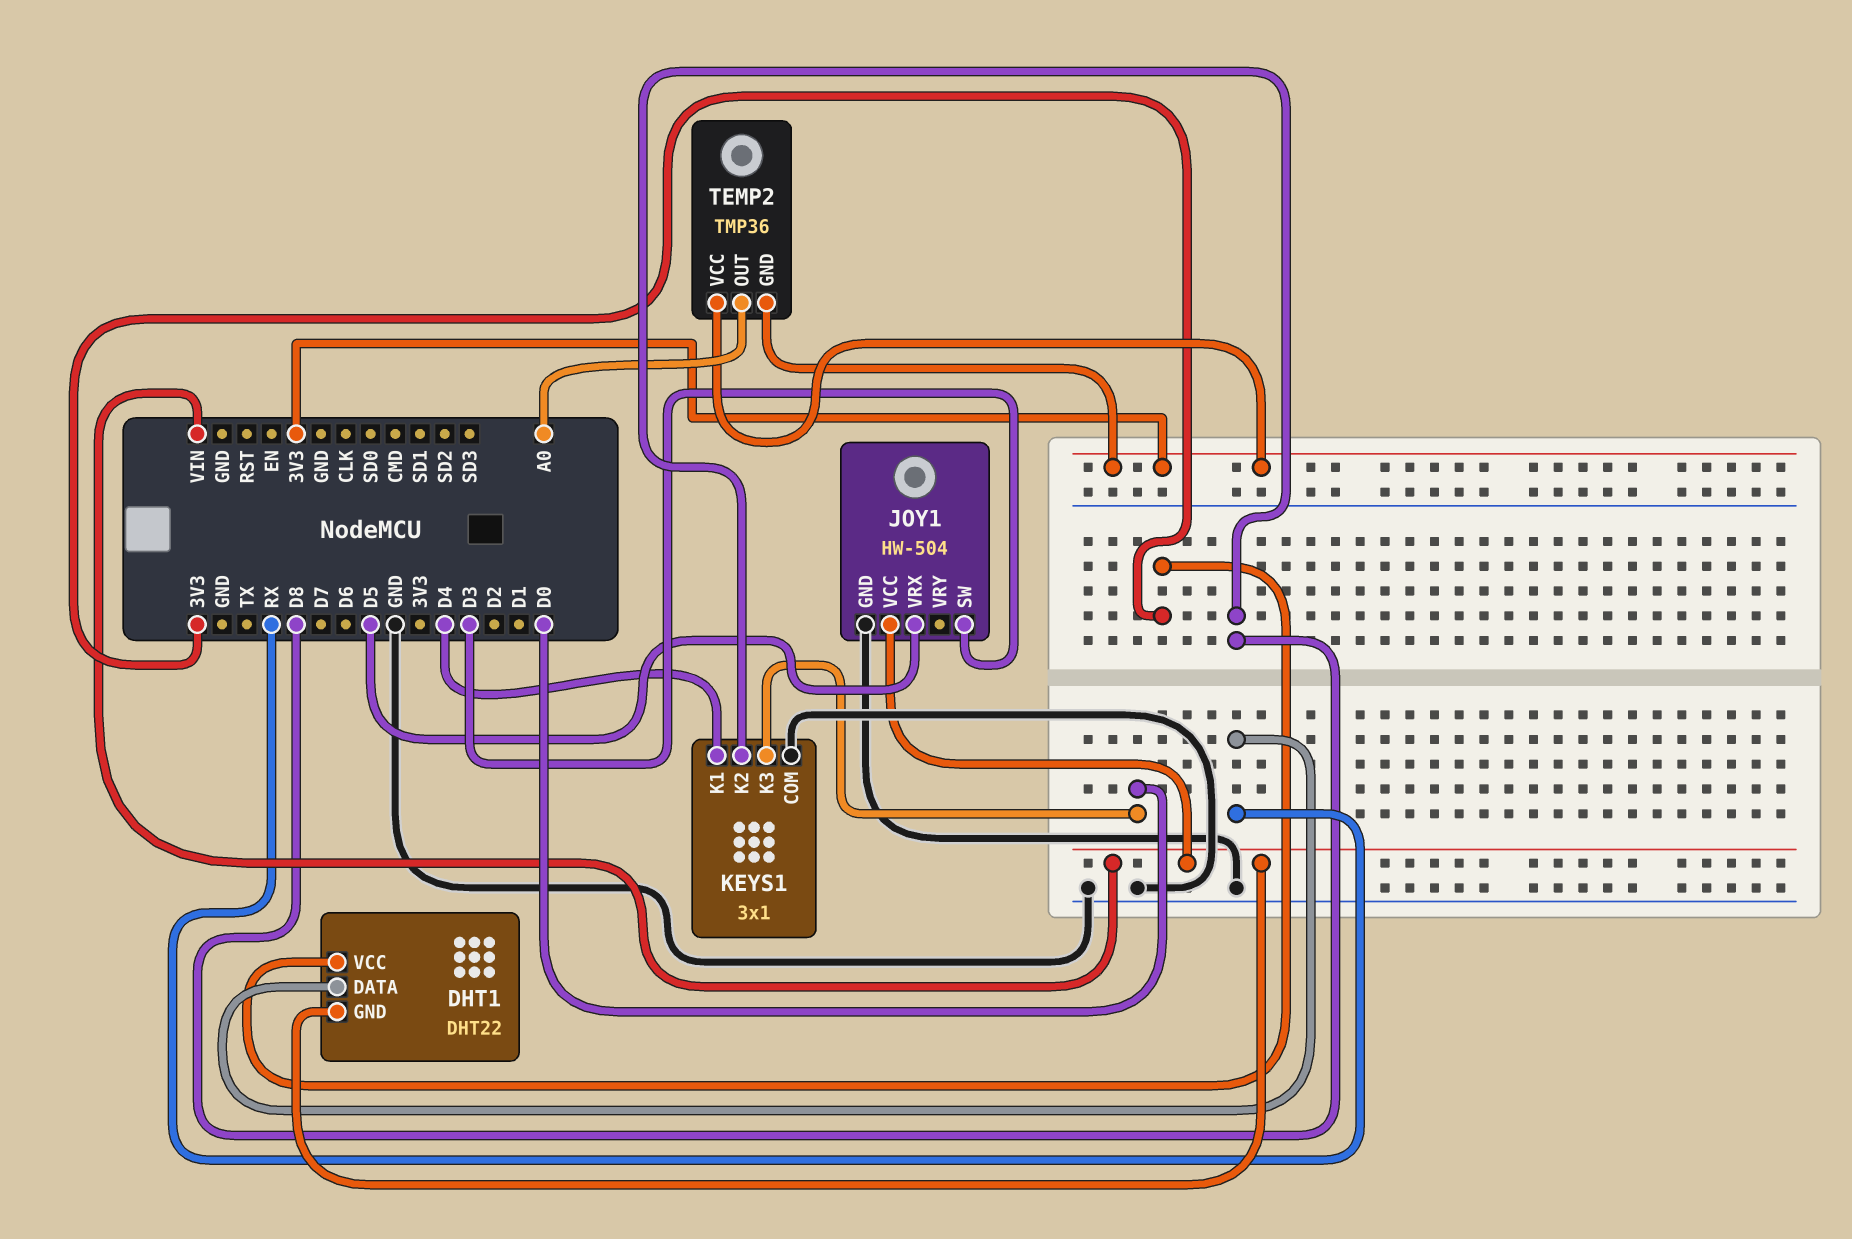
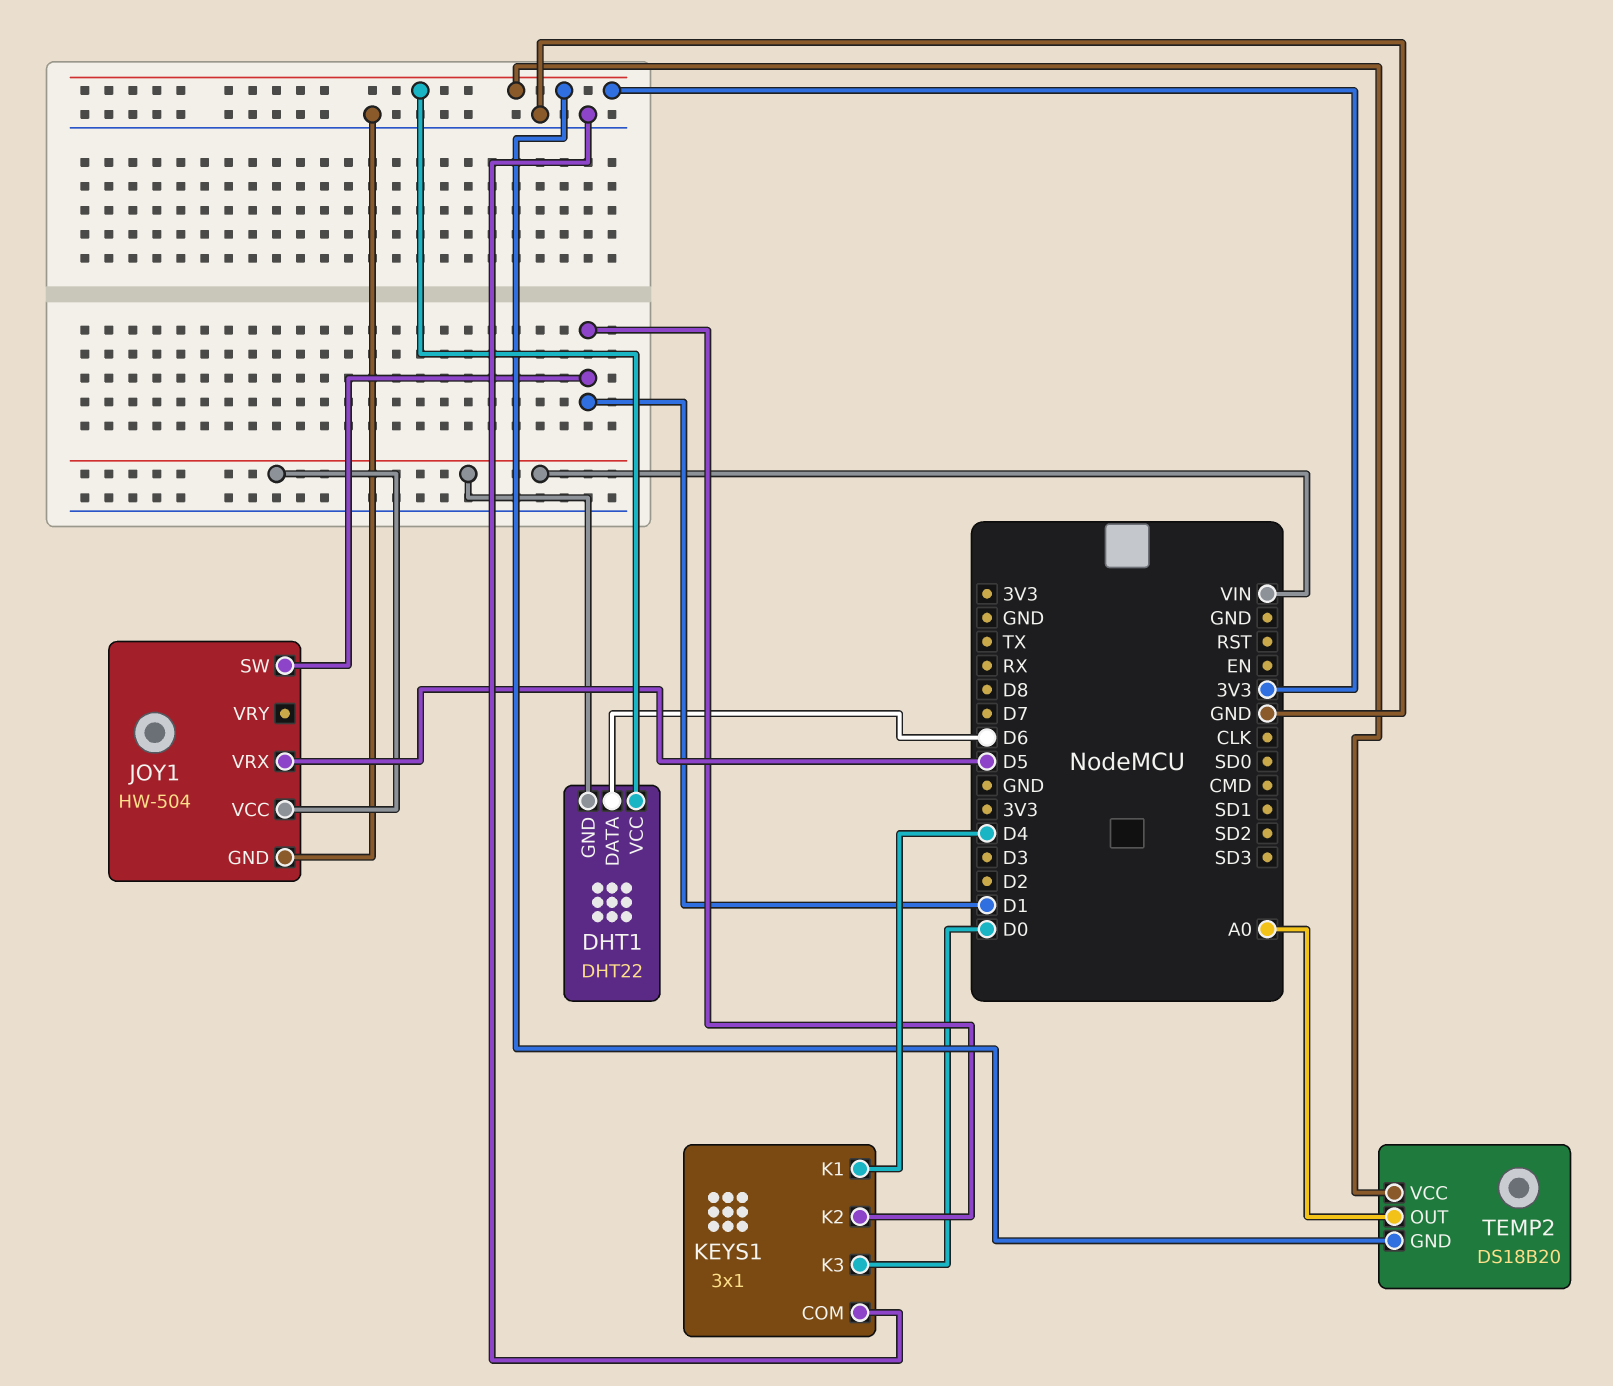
DHT1 pin DATA: RX -> D6
JOY1 pin SW: D3 -> D1
KEYS1 pin K2: D8 -> D1
TEMP2: TMP36 -> DS18B20

